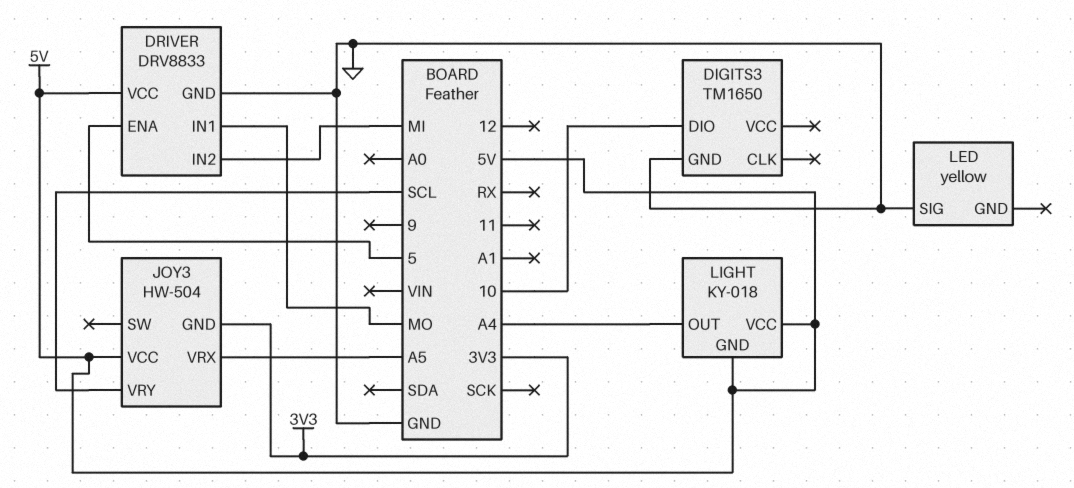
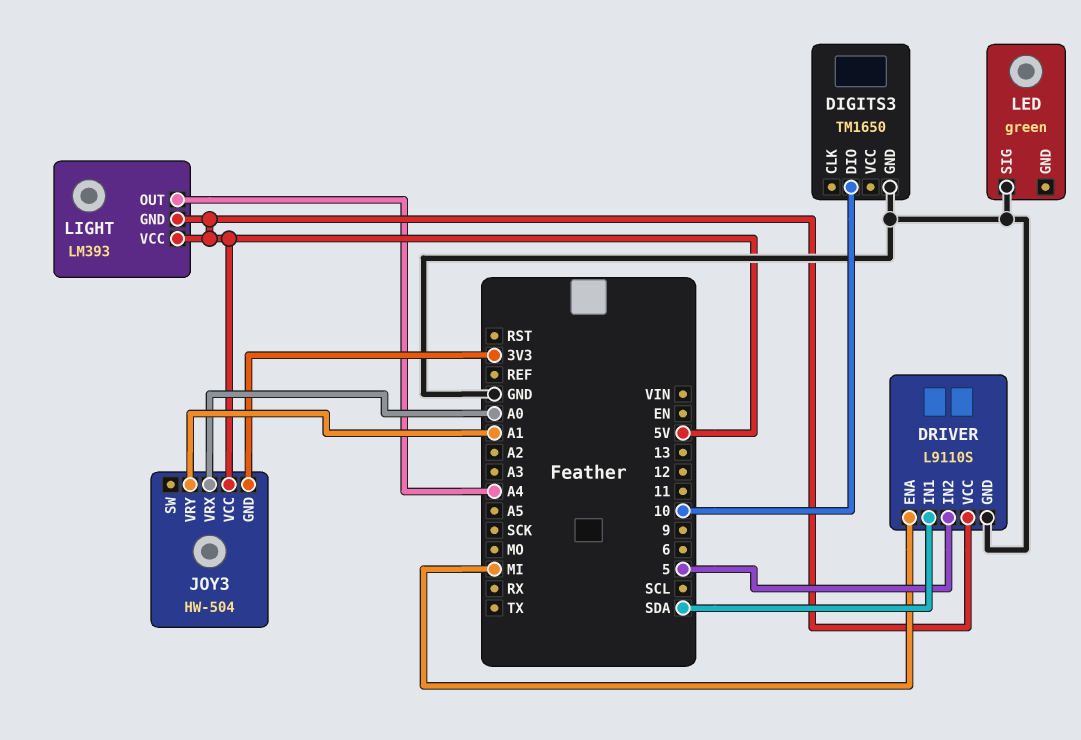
DRIVER: DRV8833 -> L9110S
DRIVER pin ENA: 5 -> MI
DRIVER pin IN1: MO -> SDA
DRIVER pin IN2: MI -> 5
JOY3 pin VRX: A5 -> A0
JOY3 pin VRY: SCL -> A1
LED: yellow -> green
LIGHT: KY-018 -> LM393

